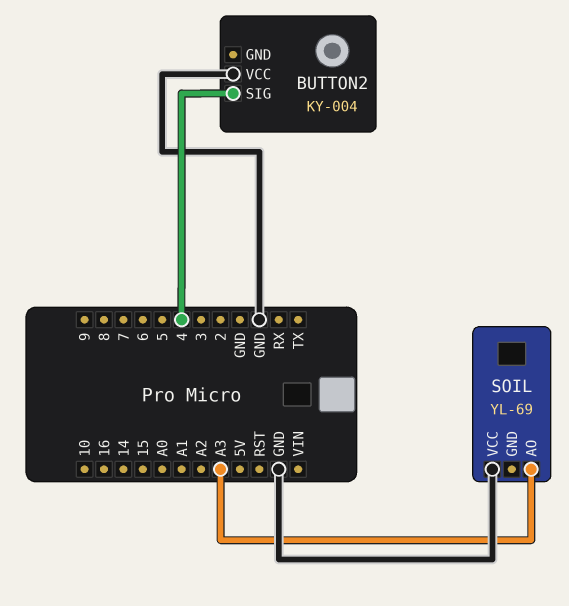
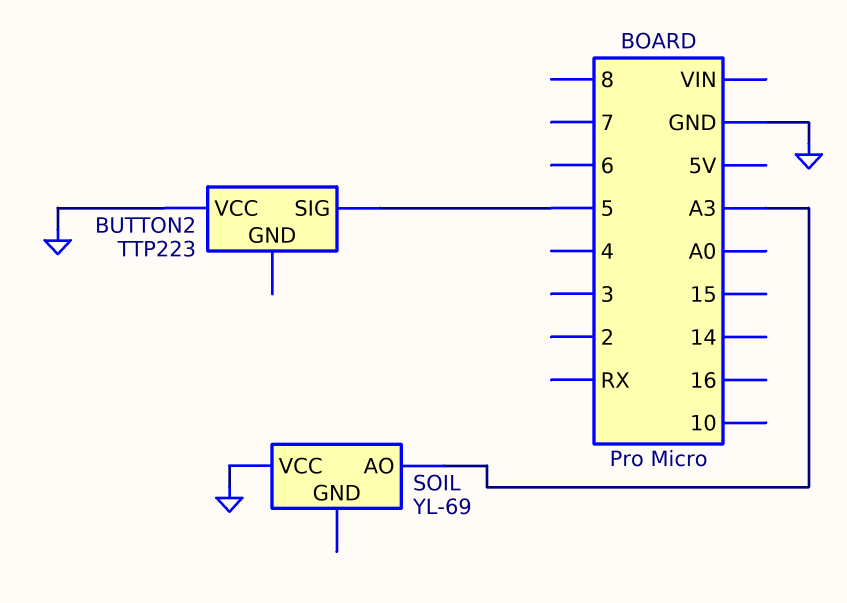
BUTTON2: KY-004 -> TTP223
BUTTON2 pin SIG: 4 -> 5

